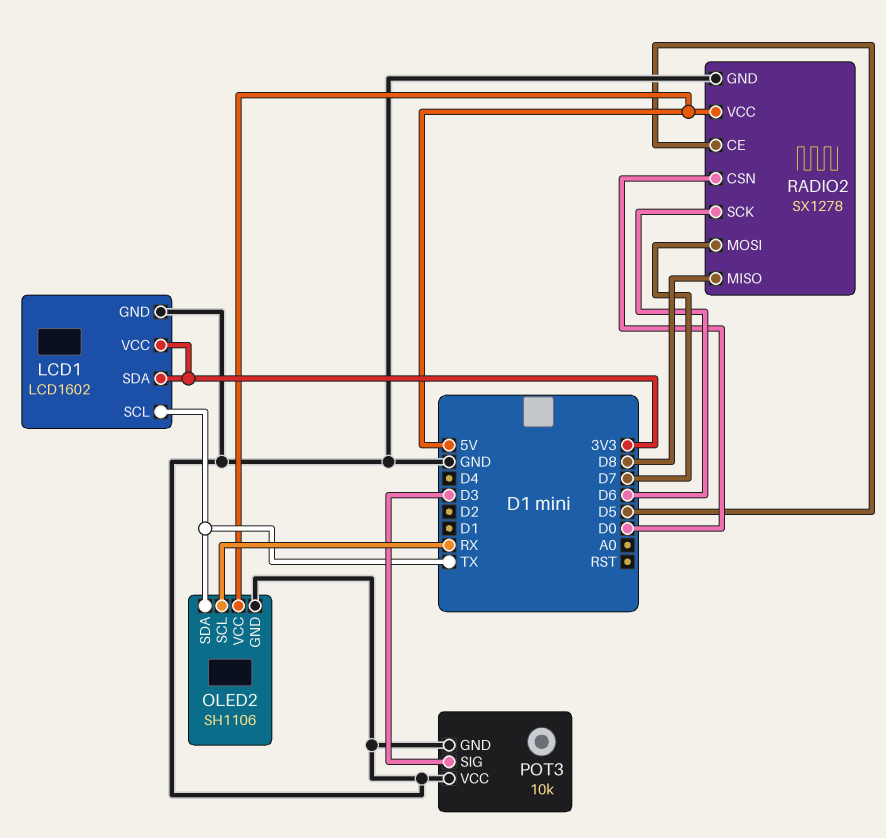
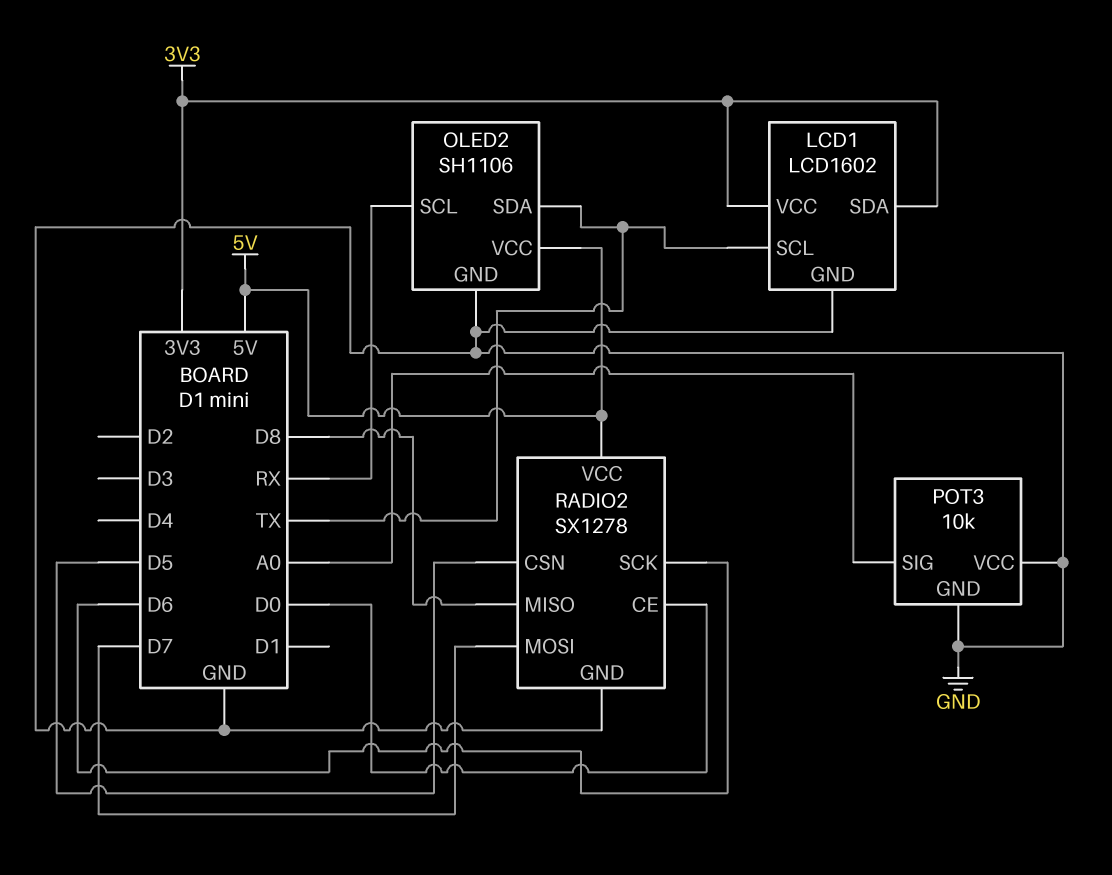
POT3 pin SIG: D3 -> A0
RADIO2 pin CE: D5 -> D0
RADIO2 pin CSN: D0 -> D5

